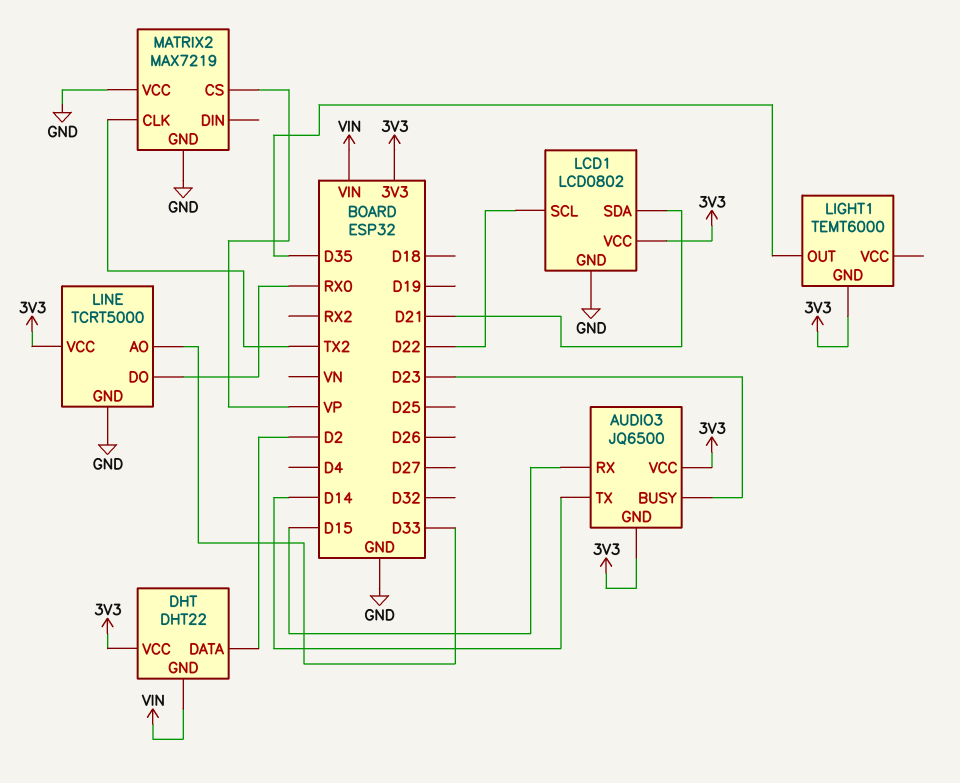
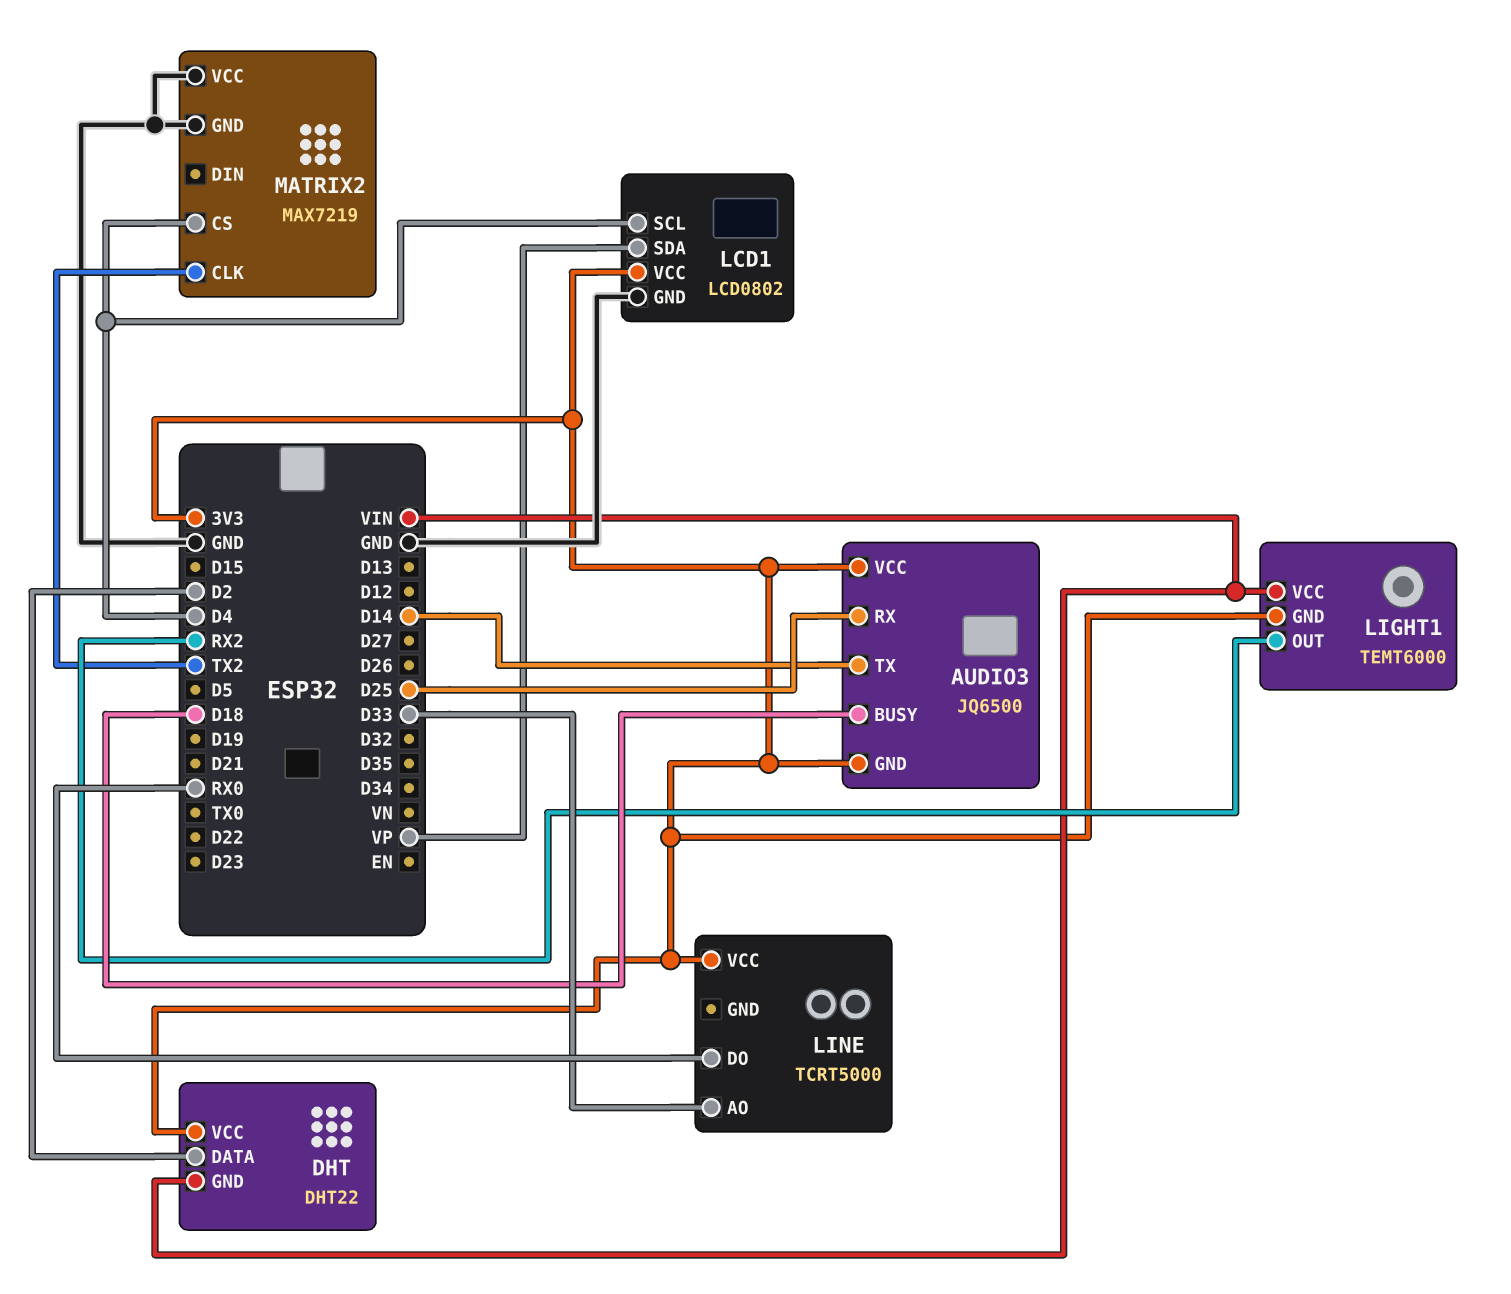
AUDIO3 pin BUSY: D23 -> D18
AUDIO3 pin RX: D15 -> D25
LCD1 pin SCL: D22 -> D4
LCD1 pin SDA: D21 -> VP
LIGHT1 pin OUT: D35 -> RX2
LIGHT1 pin VCC: none -> VIN
LINE pin GND: GND -> none
MATRIX2 pin CS: VP -> D4

